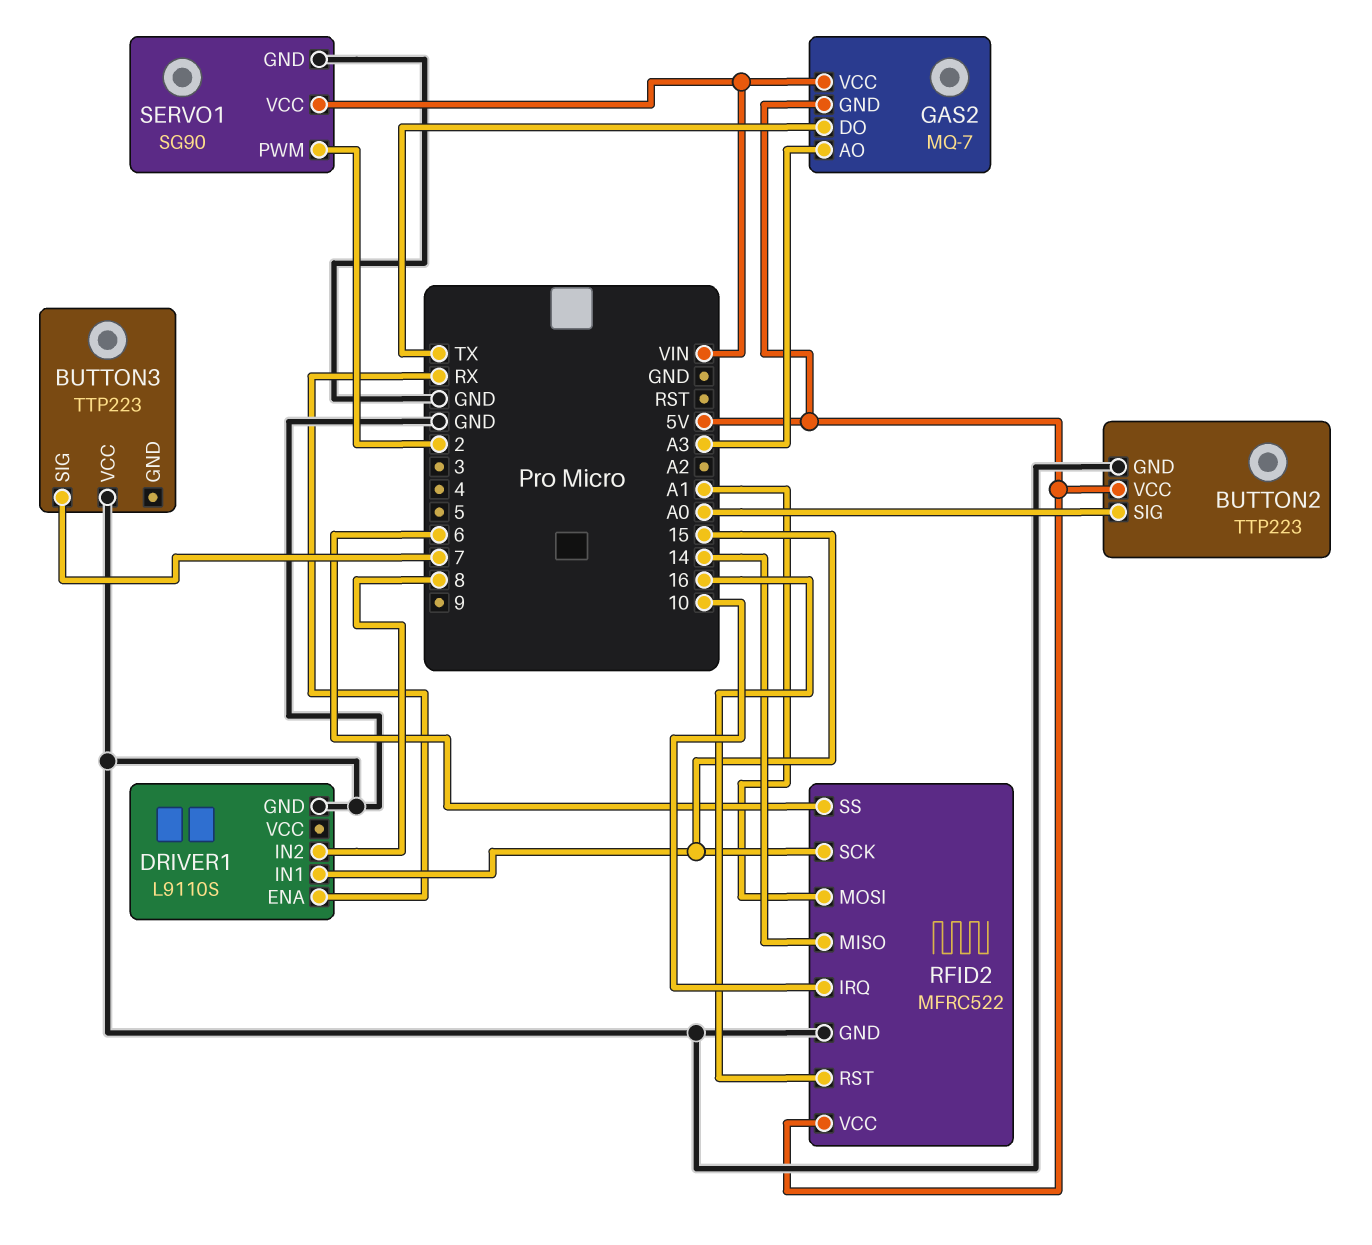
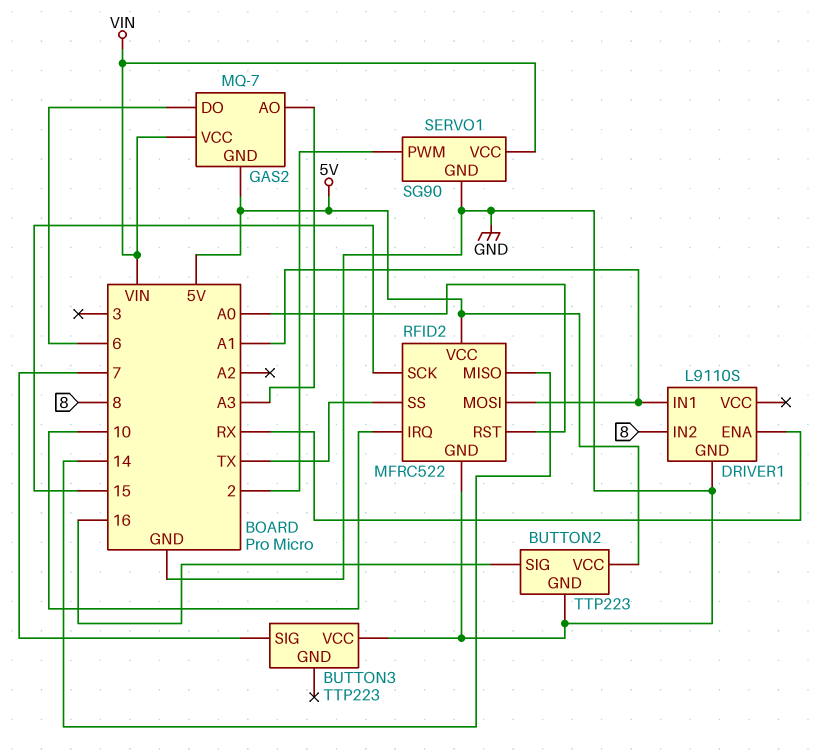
BUTTON2 pin SIG: A0 -> 16
DRIVER1 pin IN1: 15 -> A1
GAS2 pin DO: TX -> 6
RFID2 pin RST: 16 -> A0
RFID2 pin SS: 6 -> TX

